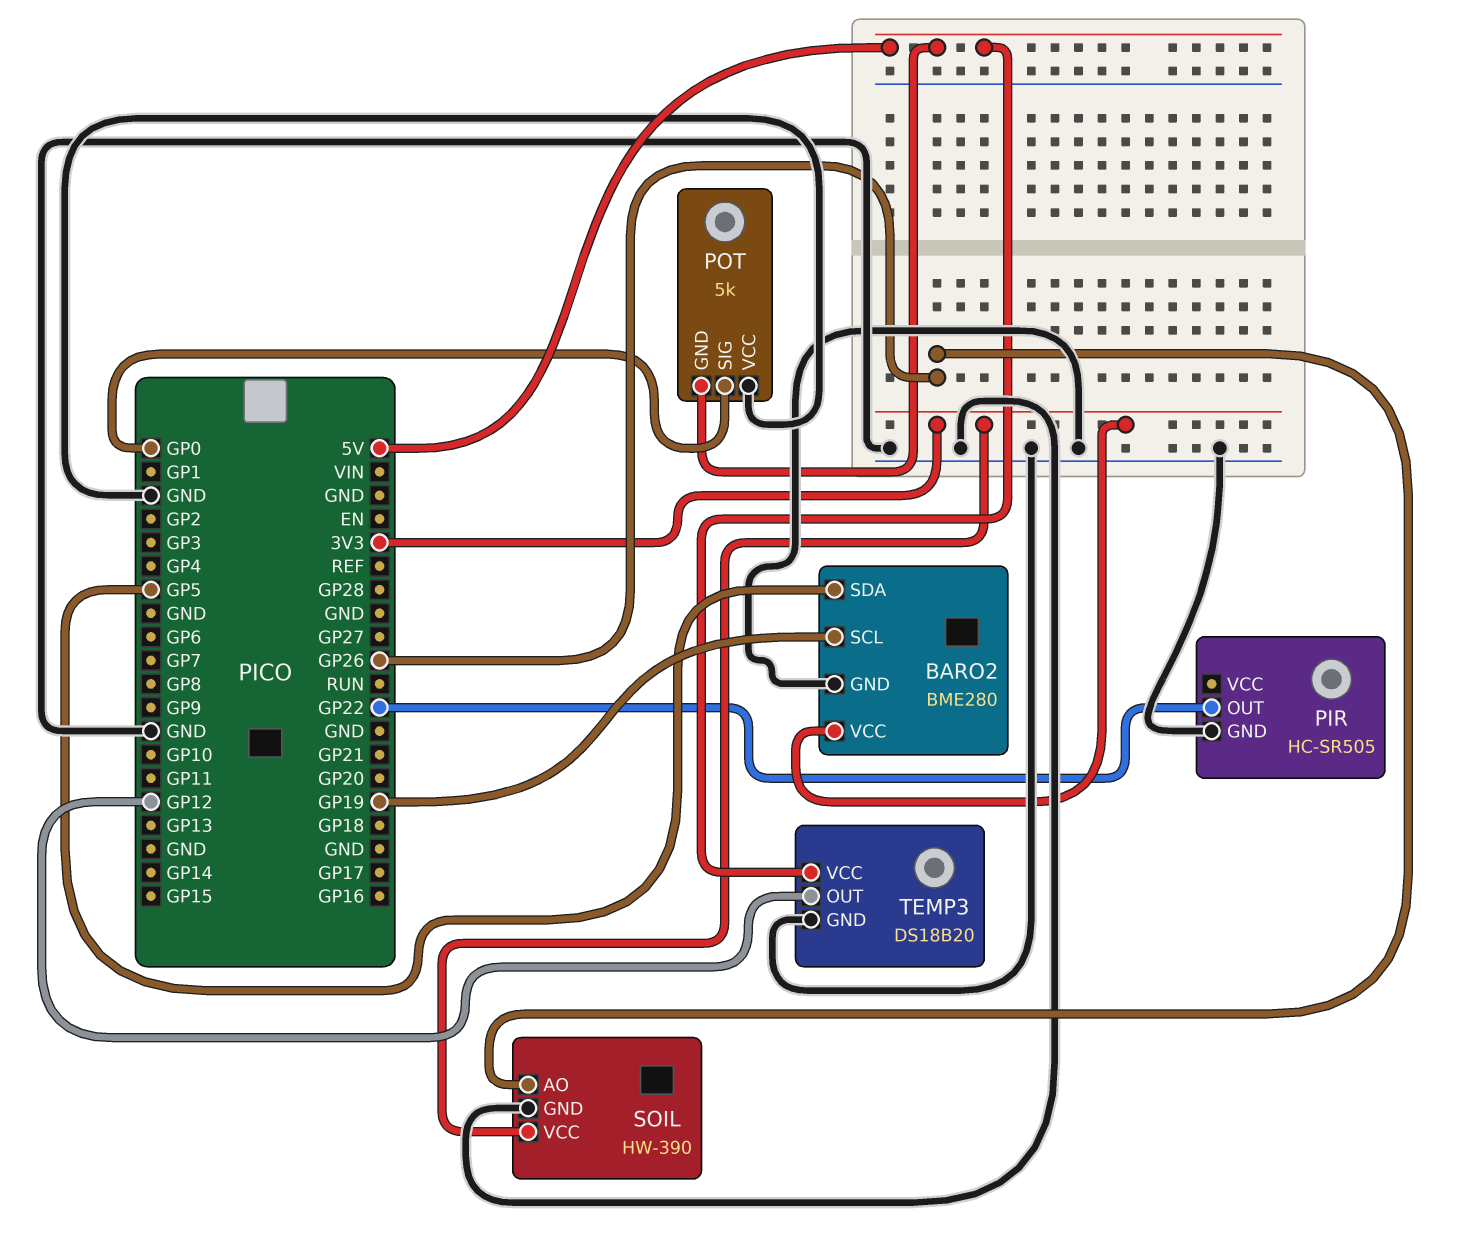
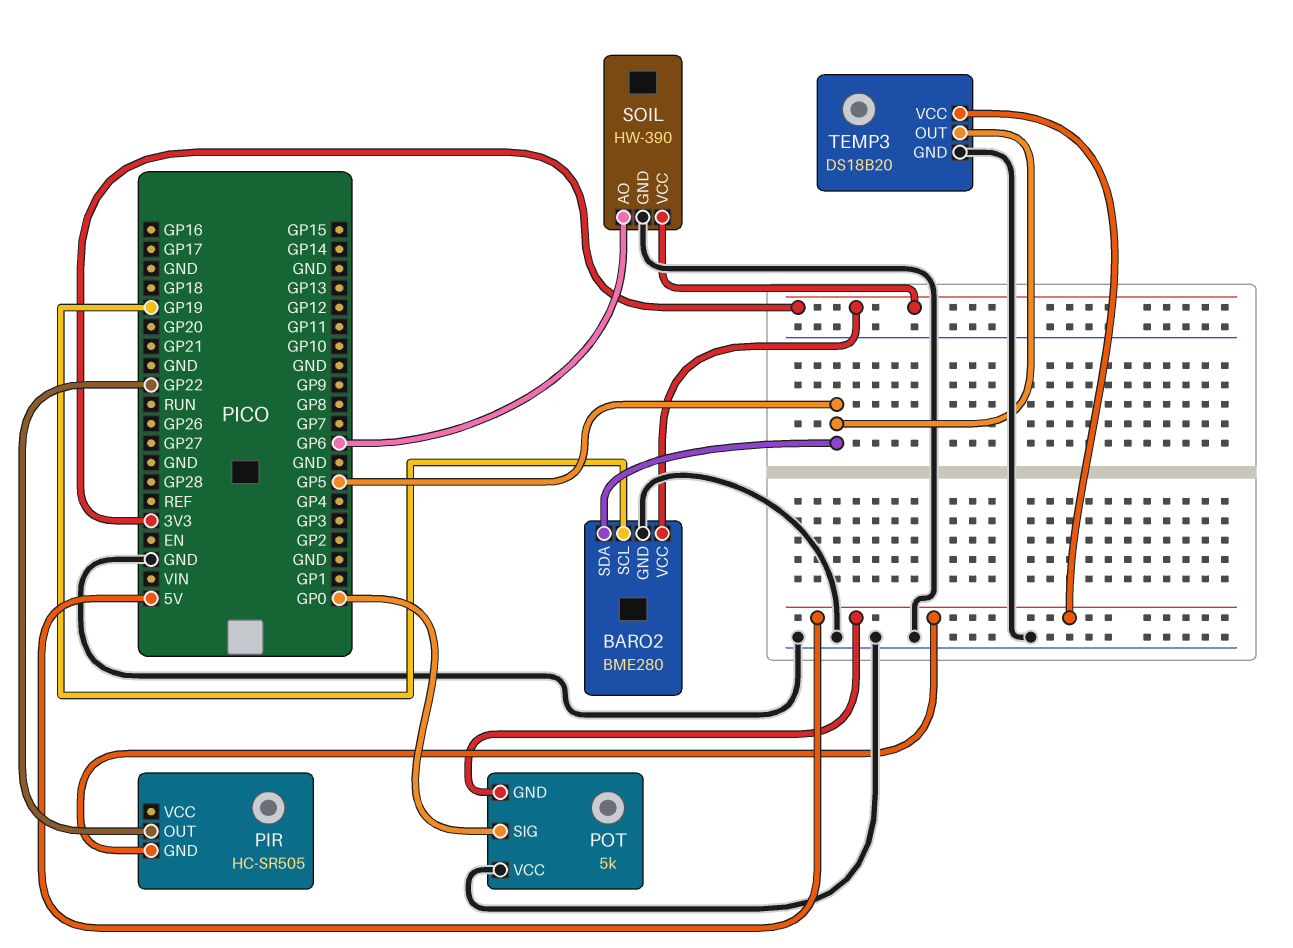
PIR pin GND: GND -> 5V
SOIL pin AO: GP26 -> GP6
TEMP3 pin OUT: GP12 -> GP5

